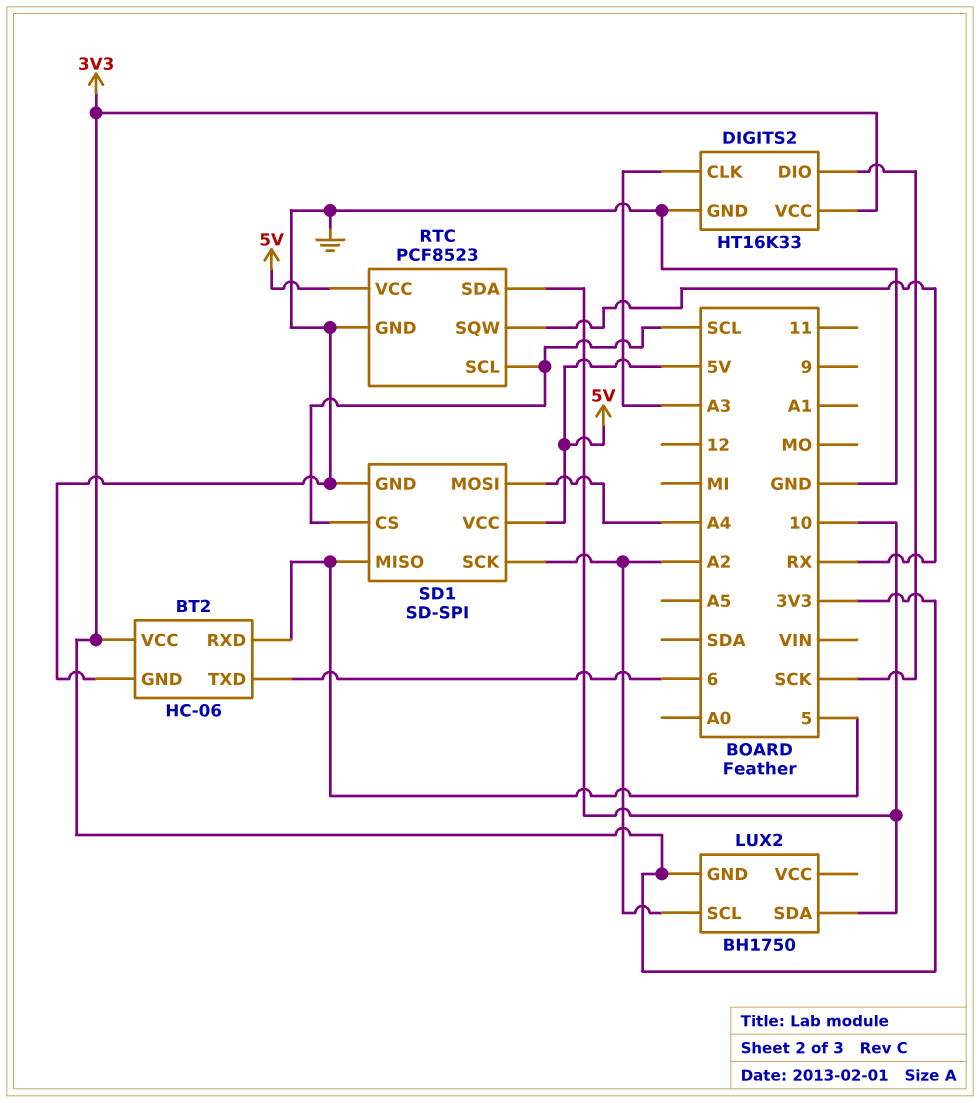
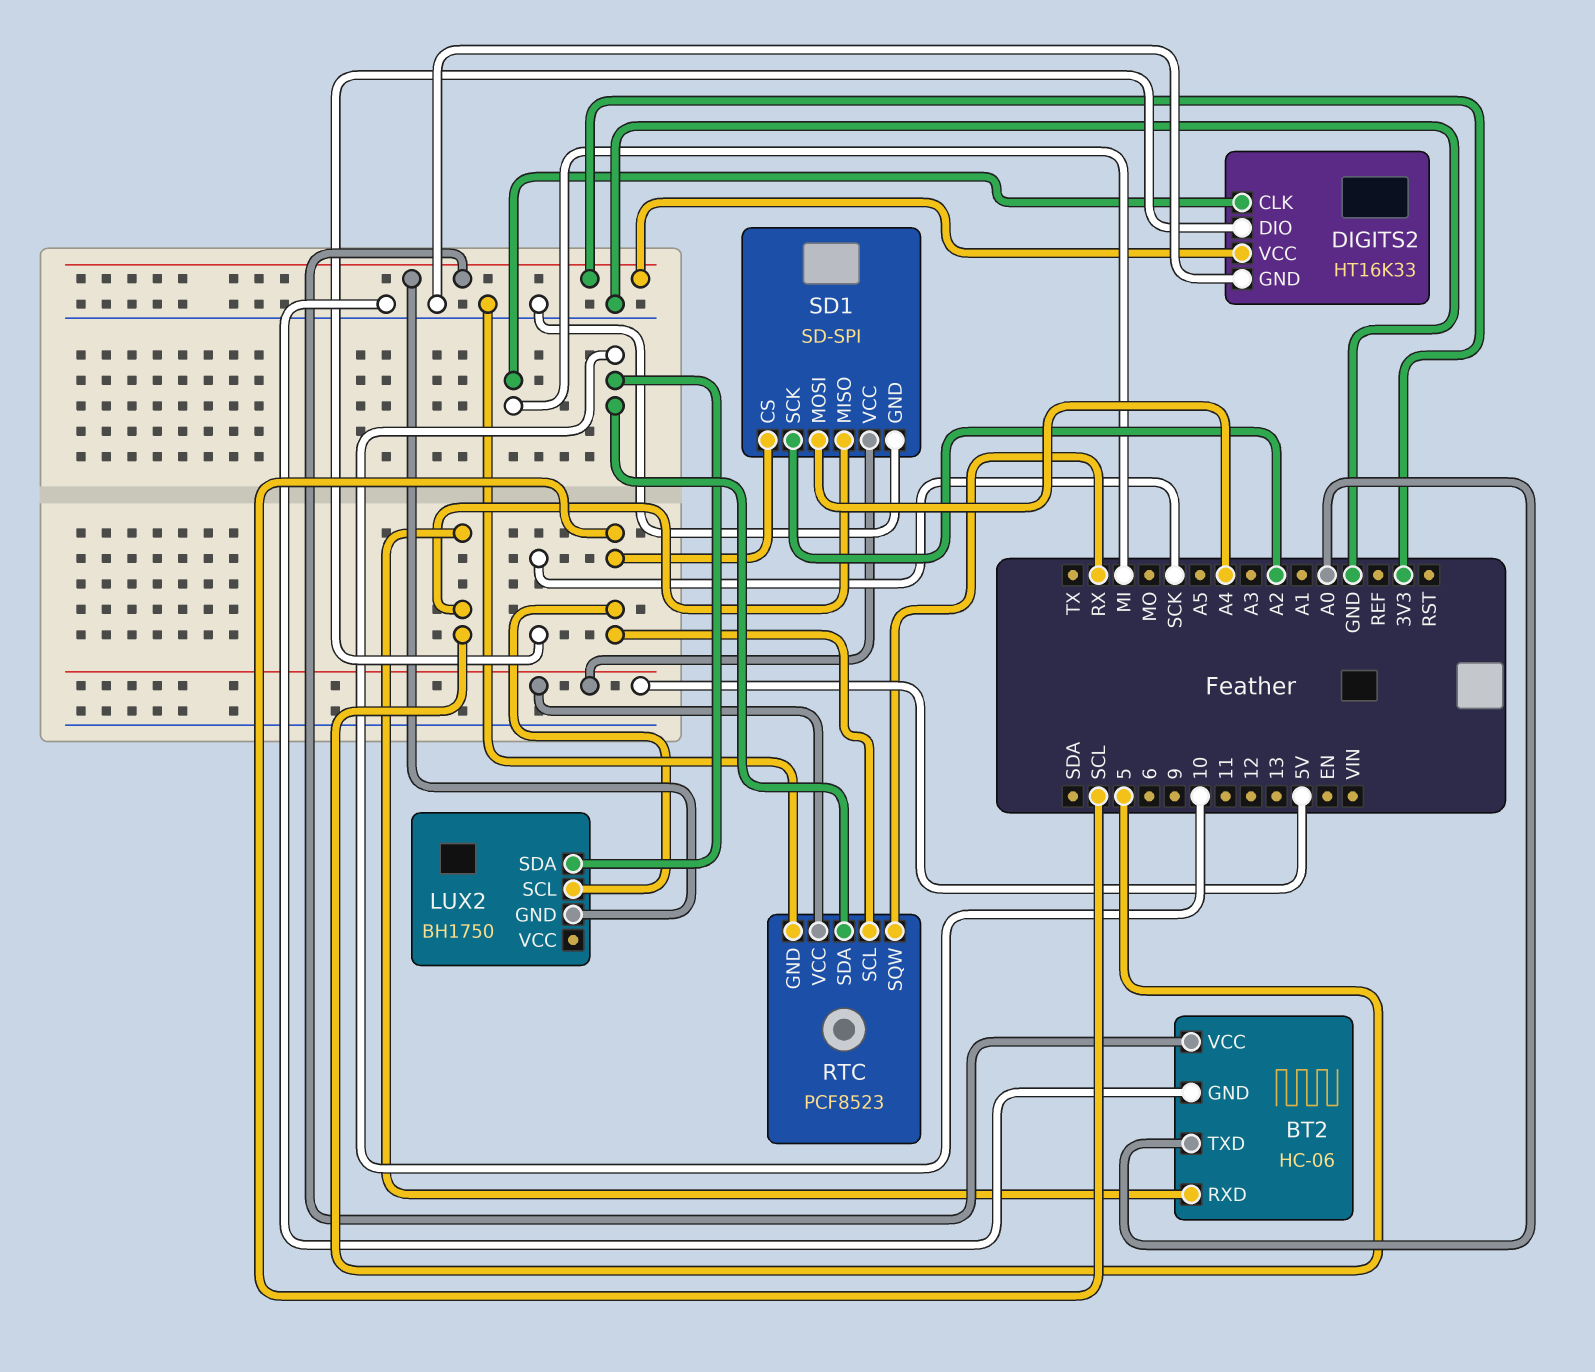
BT2 pin TXD: 6 -> A0
DIGITS2 pin CLK: A3 -> MI
LUX2 pin SCL: A2 -> SCL

